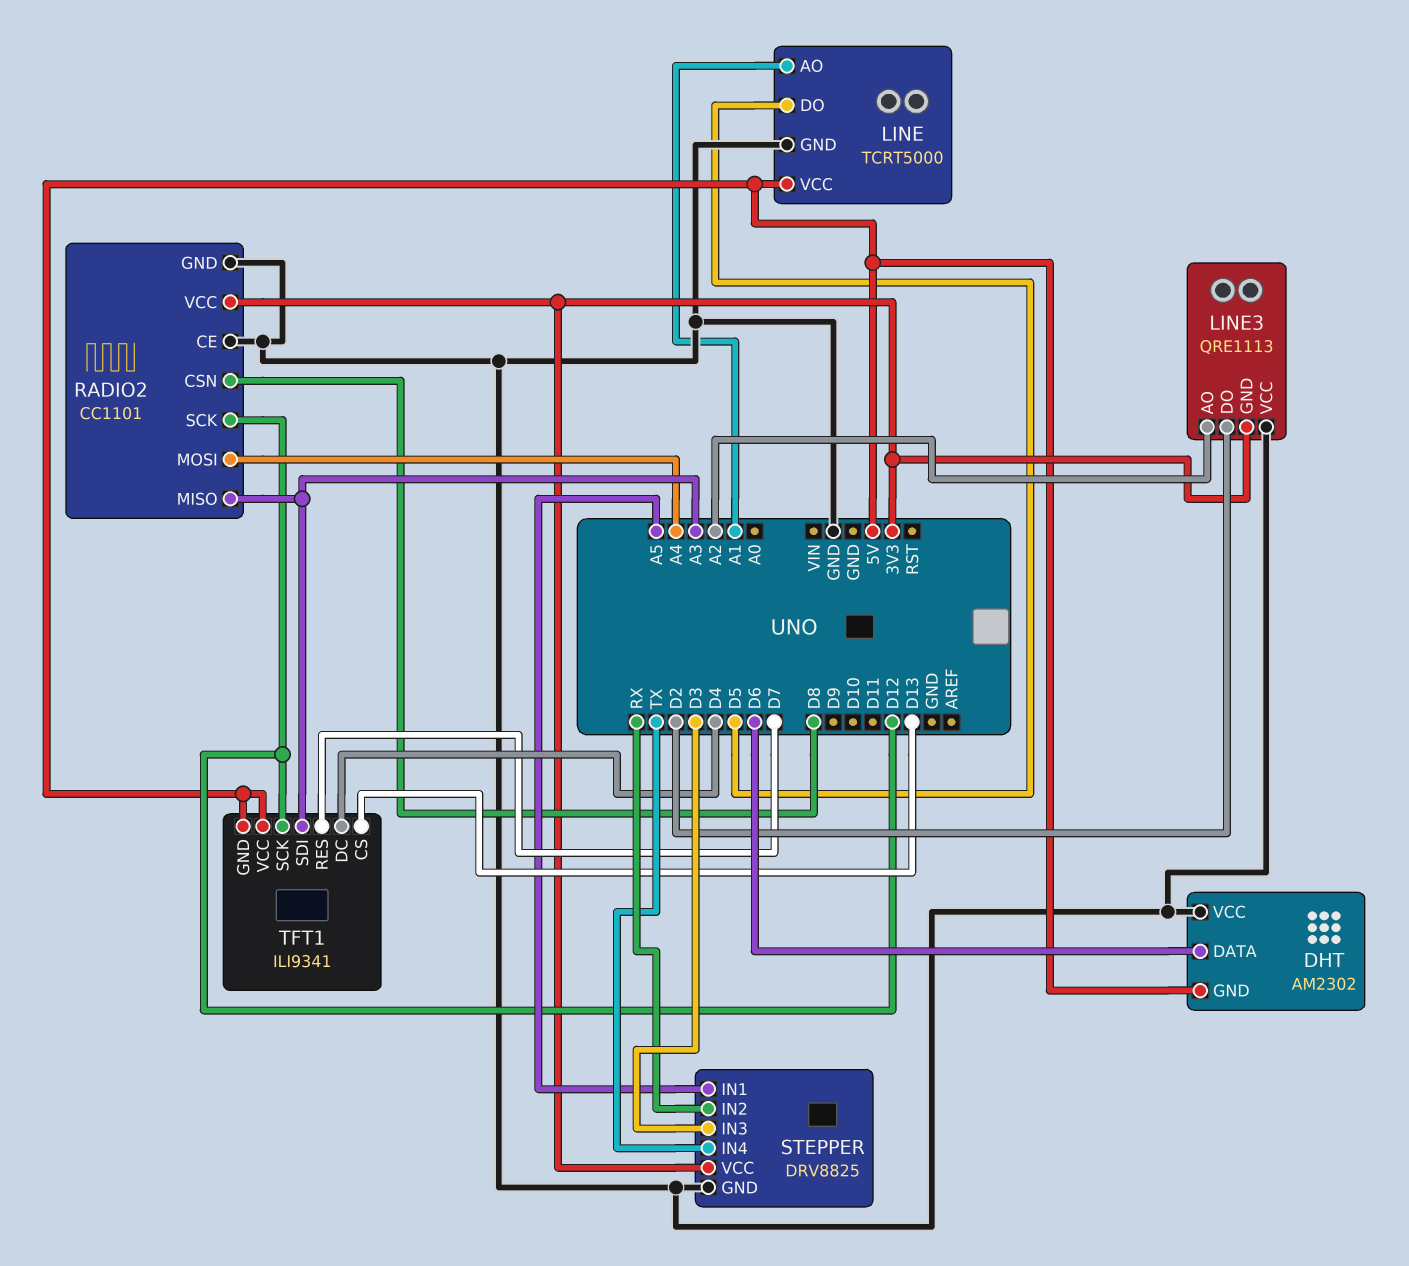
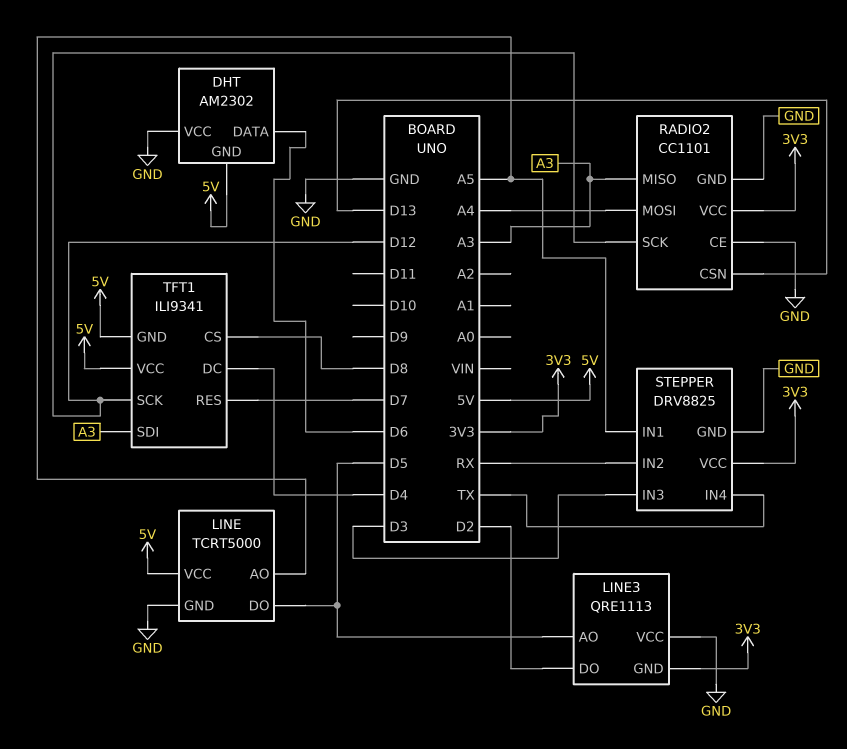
LINE pin AO: A1 -> A5
LINE3 pin AO: A2 -> D5
RADIO2 pin CSN: D8 -> D13
TFT1 pin CS: D13 -> D8

